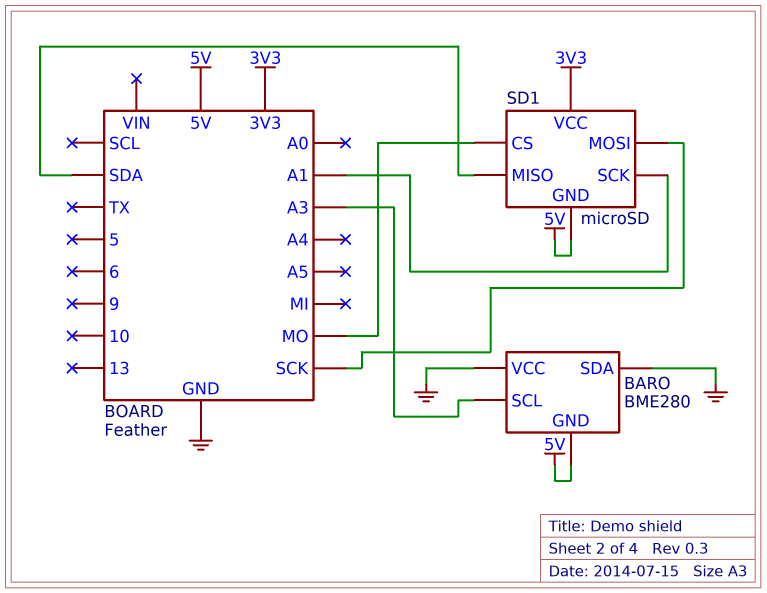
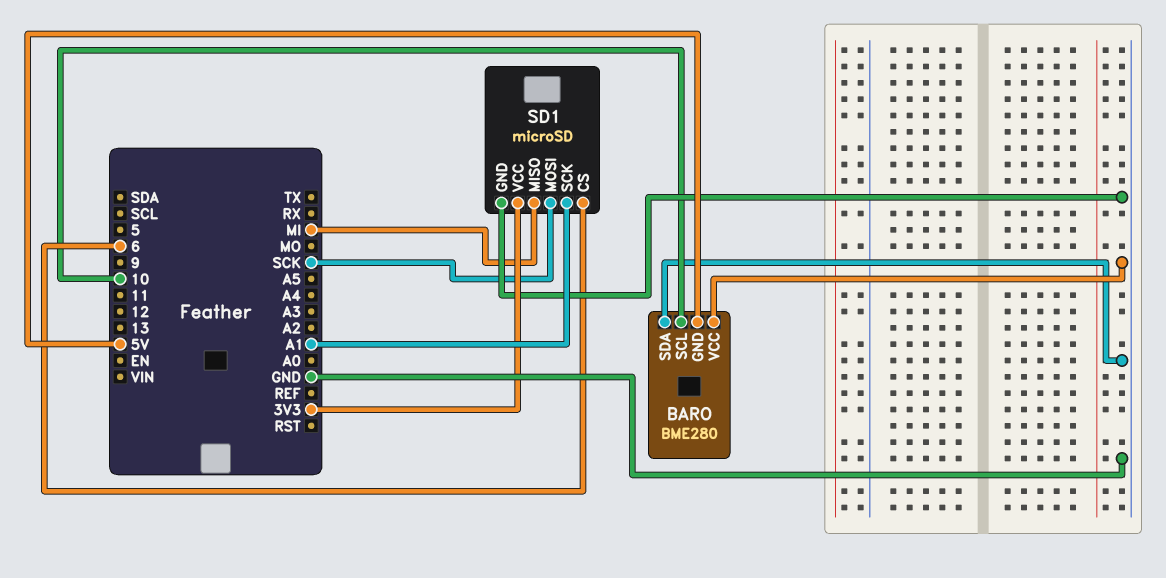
BARO pin SCL: A3 -> 10
SD1 pin CS: MO -> 6
SD1 pin GND: 5V -> GND
SD1 pin MISO: SDA -> MI

